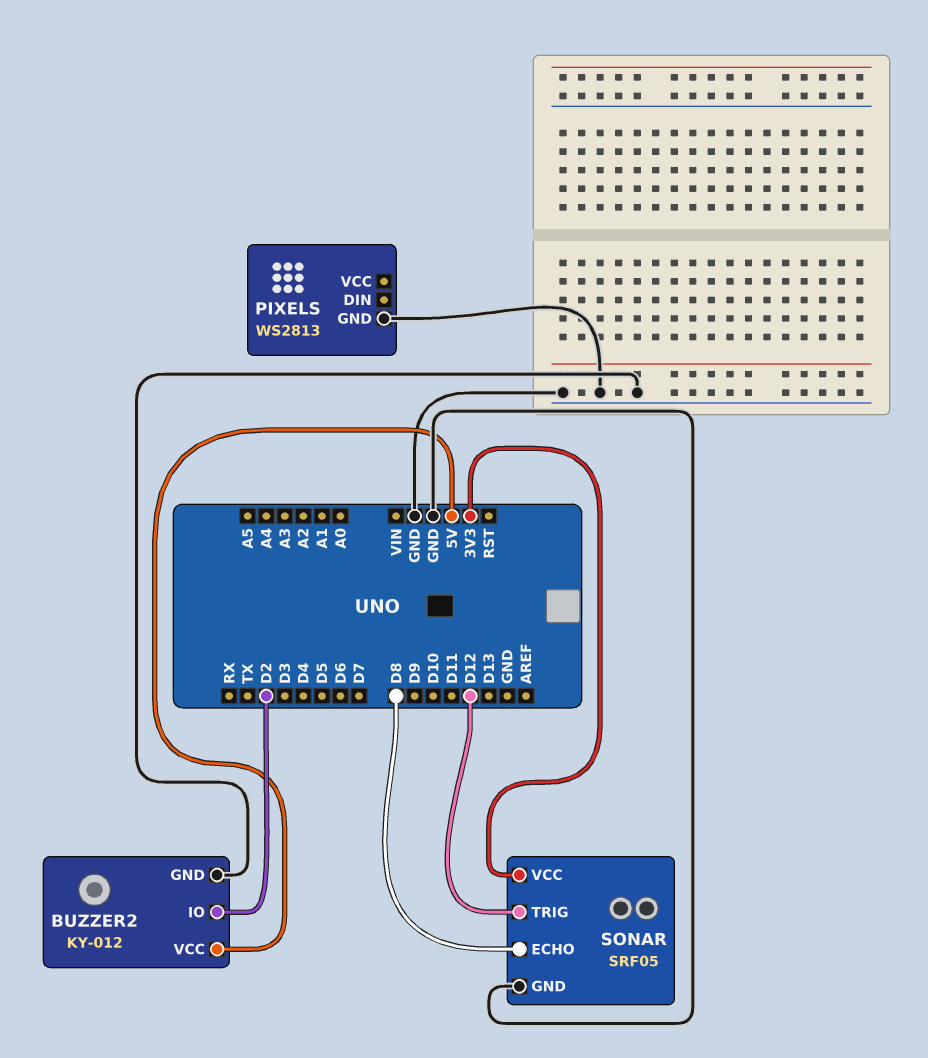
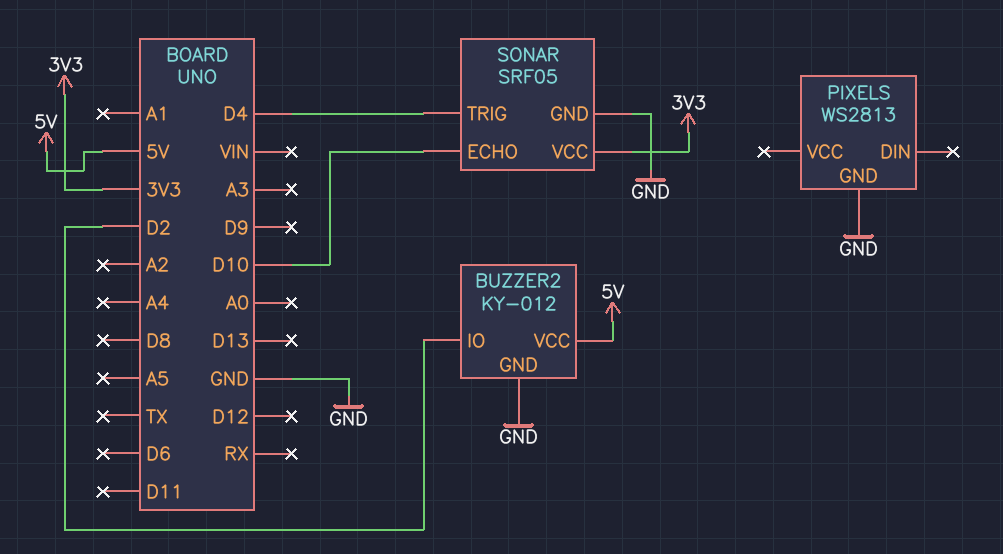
SONAR pin ECHO: D8 -> D10
SONAR pin TRIG: D12 -> D4

